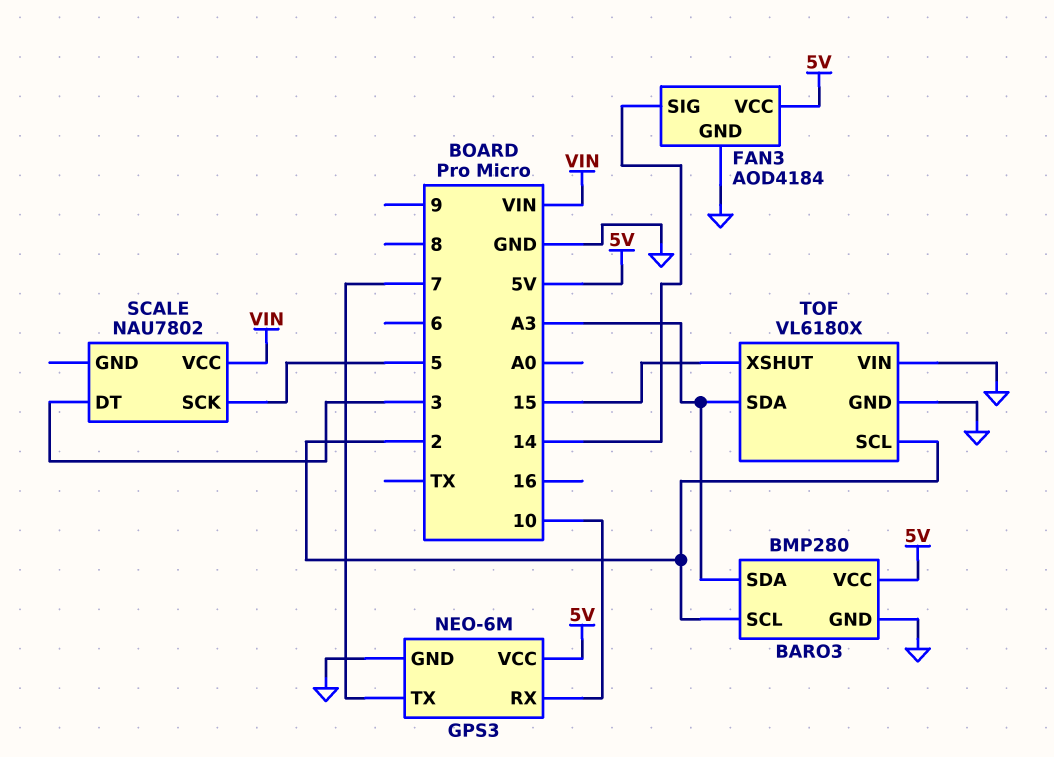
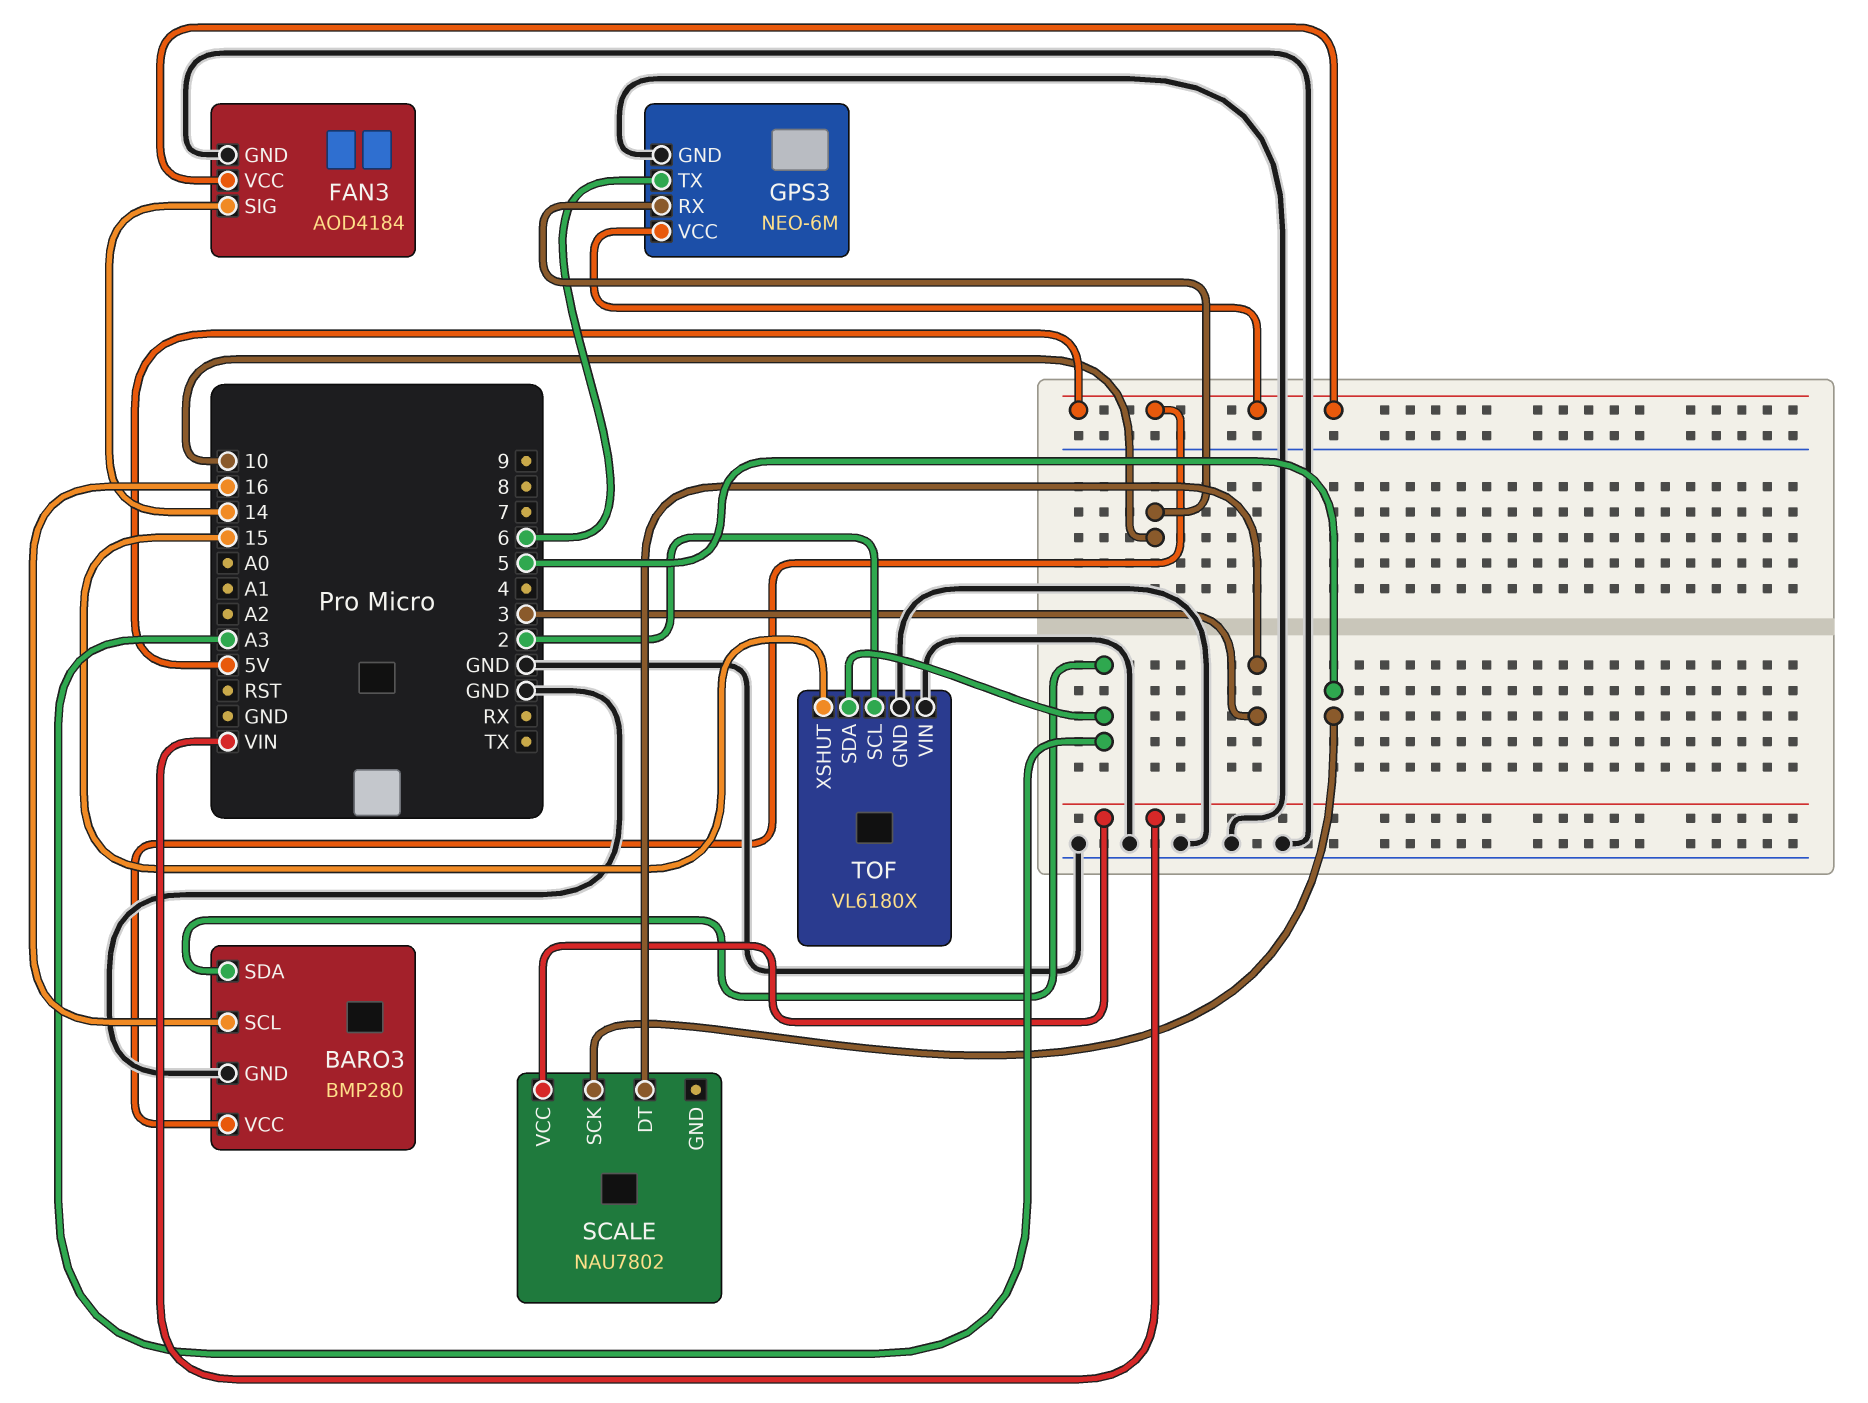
BARO3 pin SCL: 2 -> 16
GPS3 pin TX: 7 -> 6

